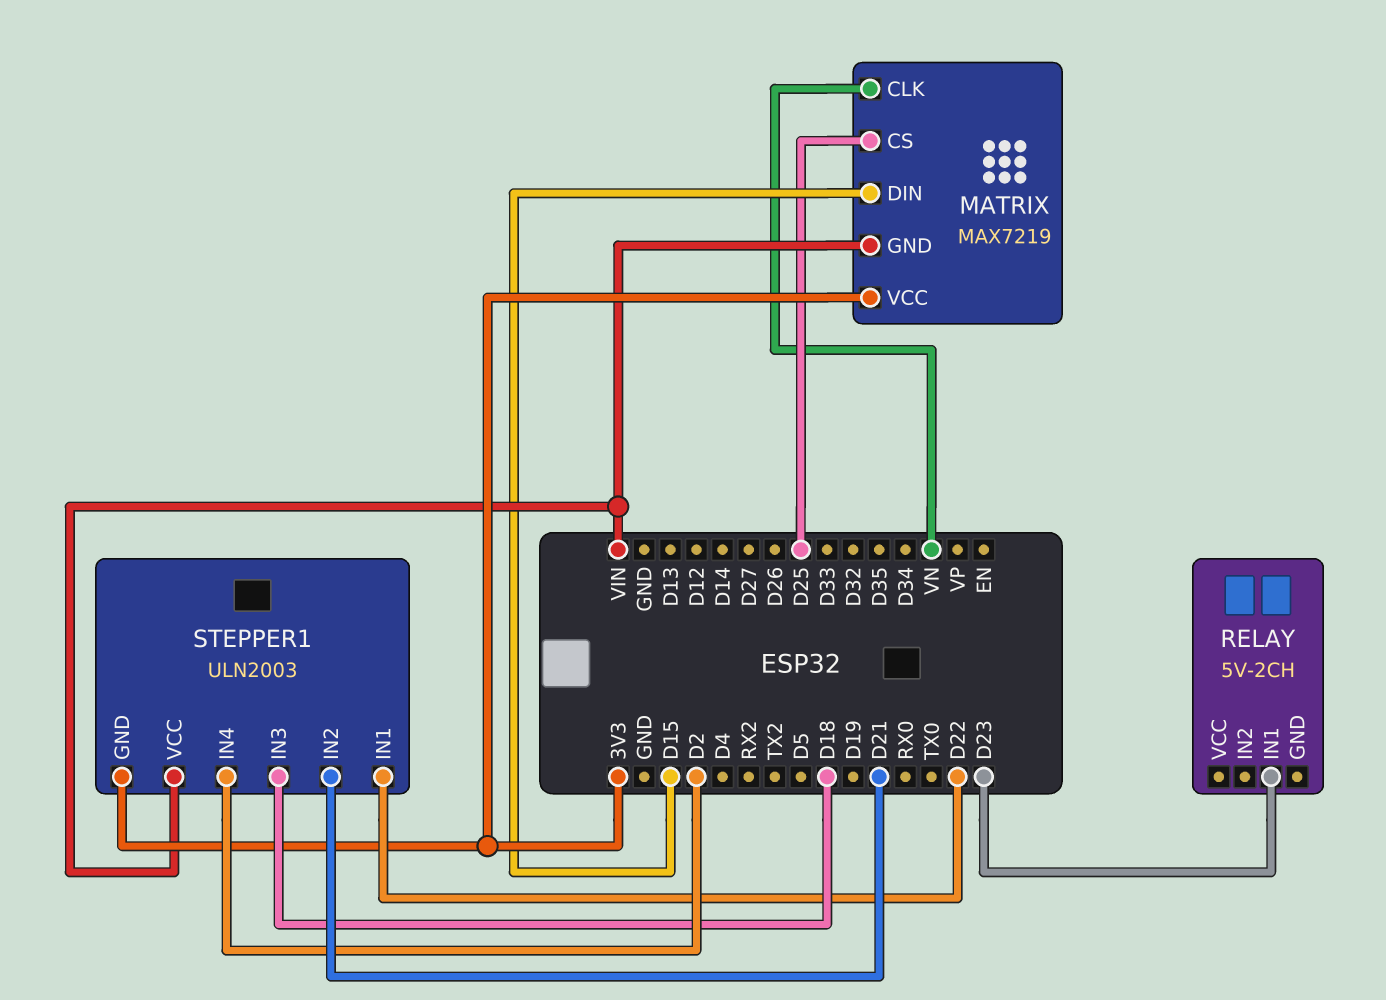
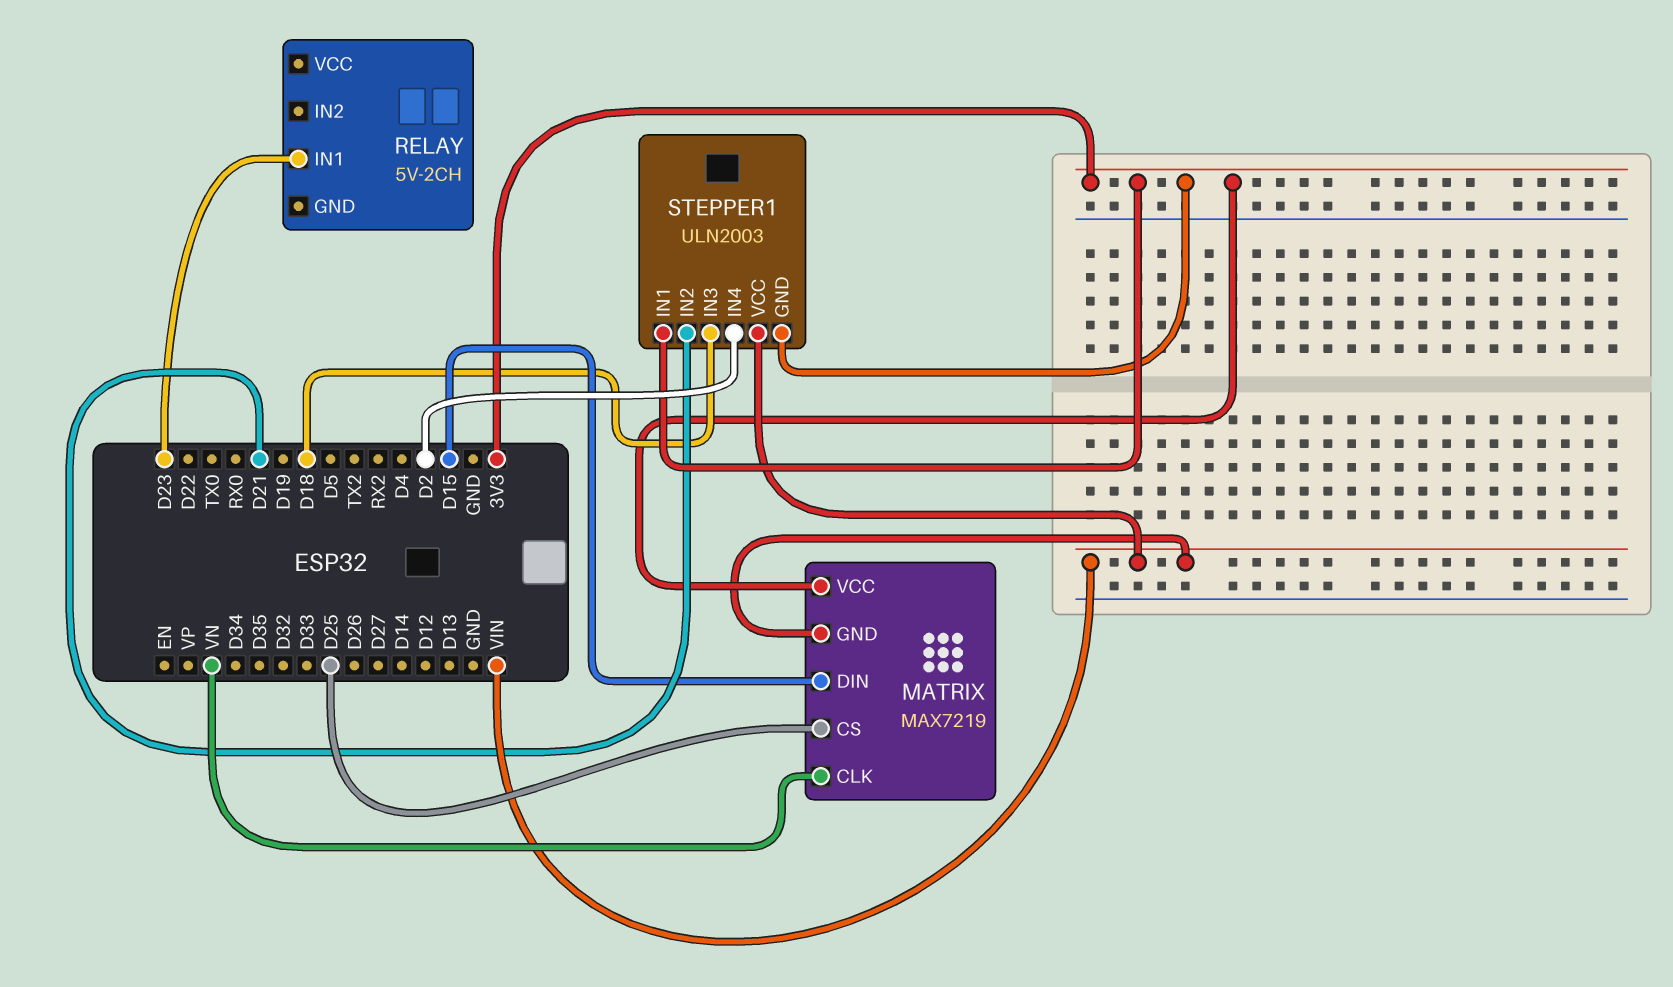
STEPPER1 pin IN1: D22 -> 3V3

